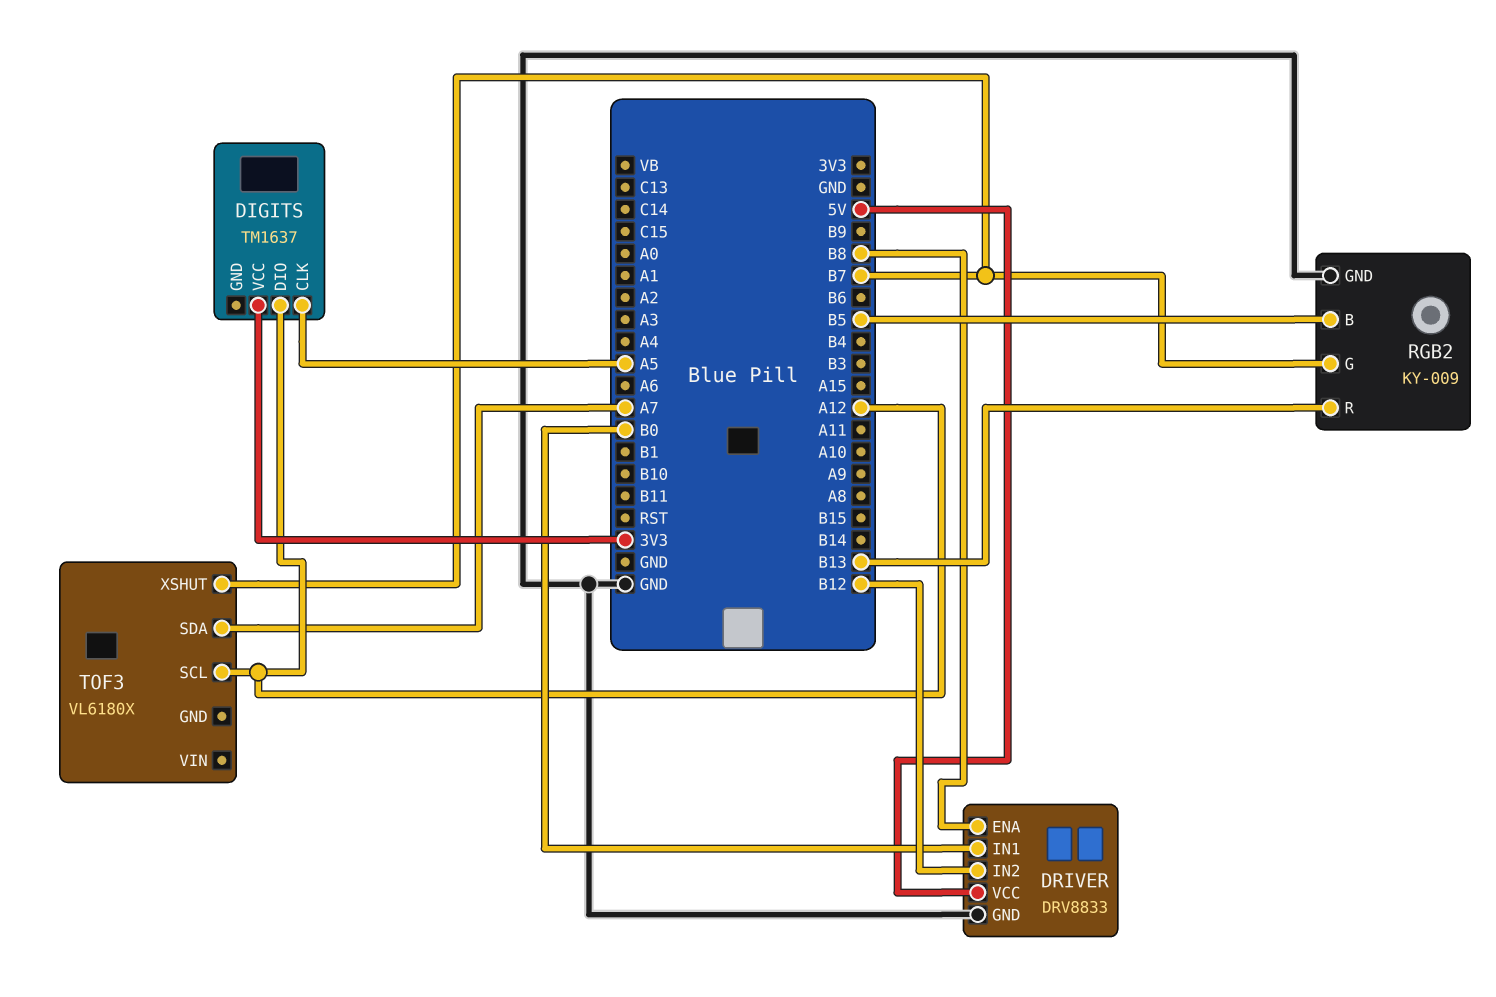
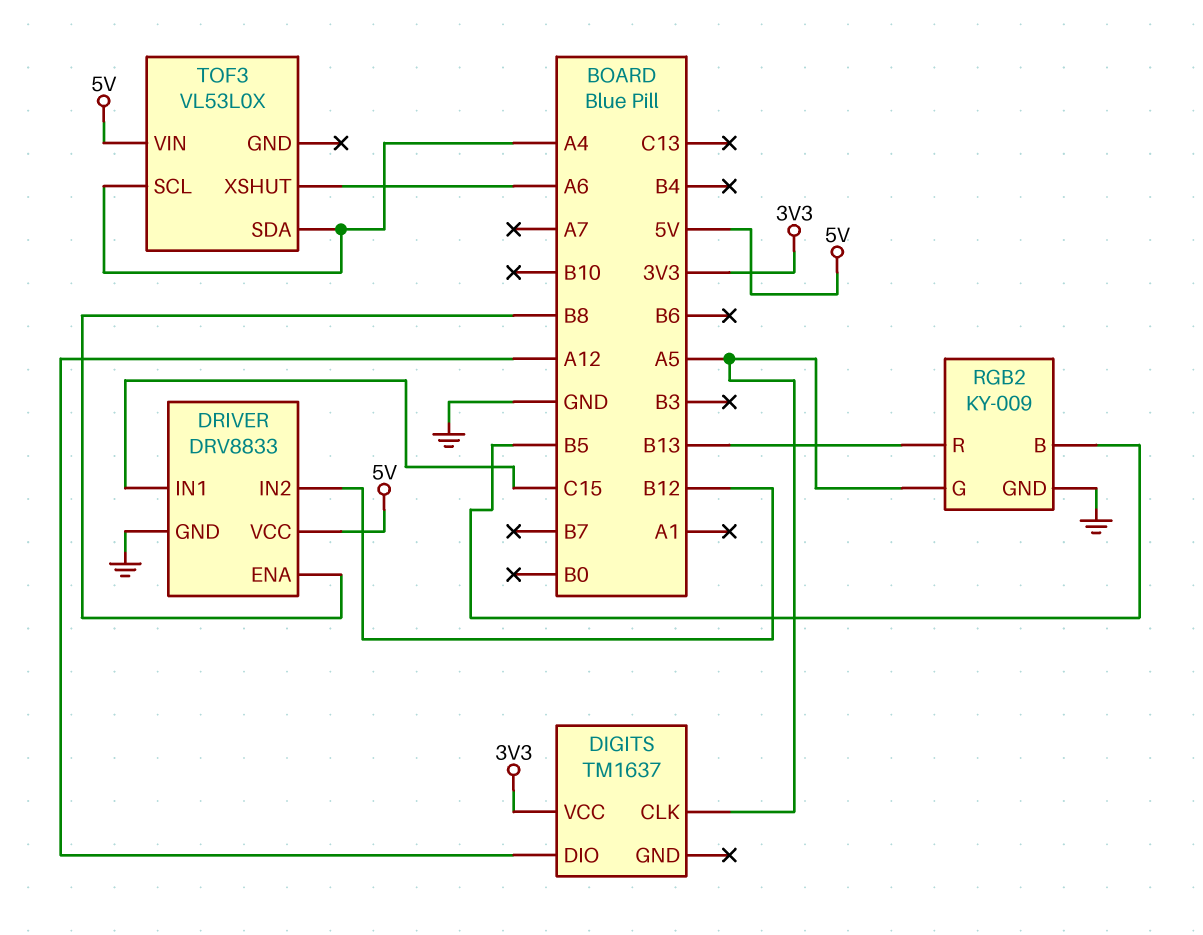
DRIVER pin IN1: B0 -> C15
RGB2 pin G: B7 -> A5
TOF3: VL6180X -> VL53L0X
TOF3 pin SCL: A12 -> A4
TOF3 pin SDA: A7 -> A4
TOF3 pin VIN: none -> 5V
TOF3 pin XSHUT: B7 -> A6

